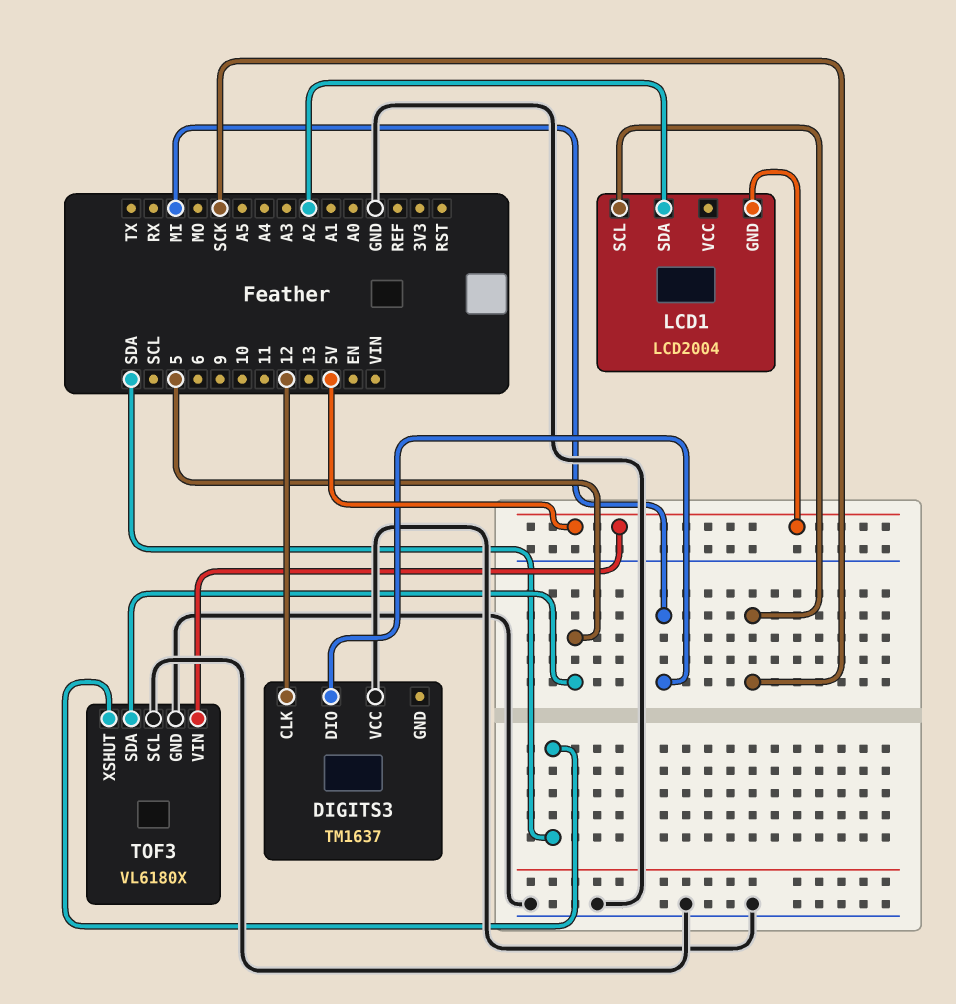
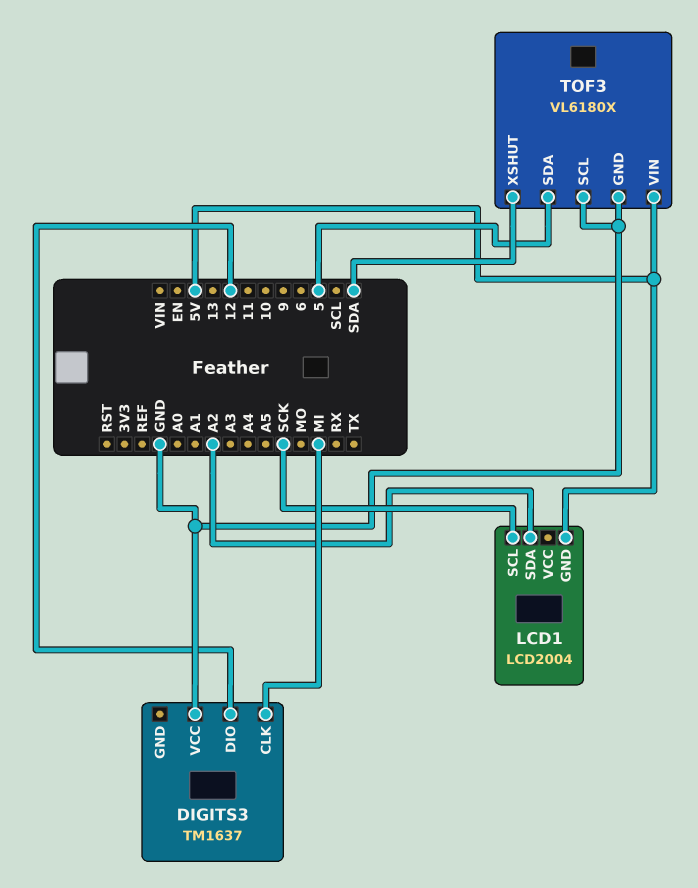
DIGITS3 pin CLK: 12 -> MI
DIGITS3 pin DIO: MI -> 12

